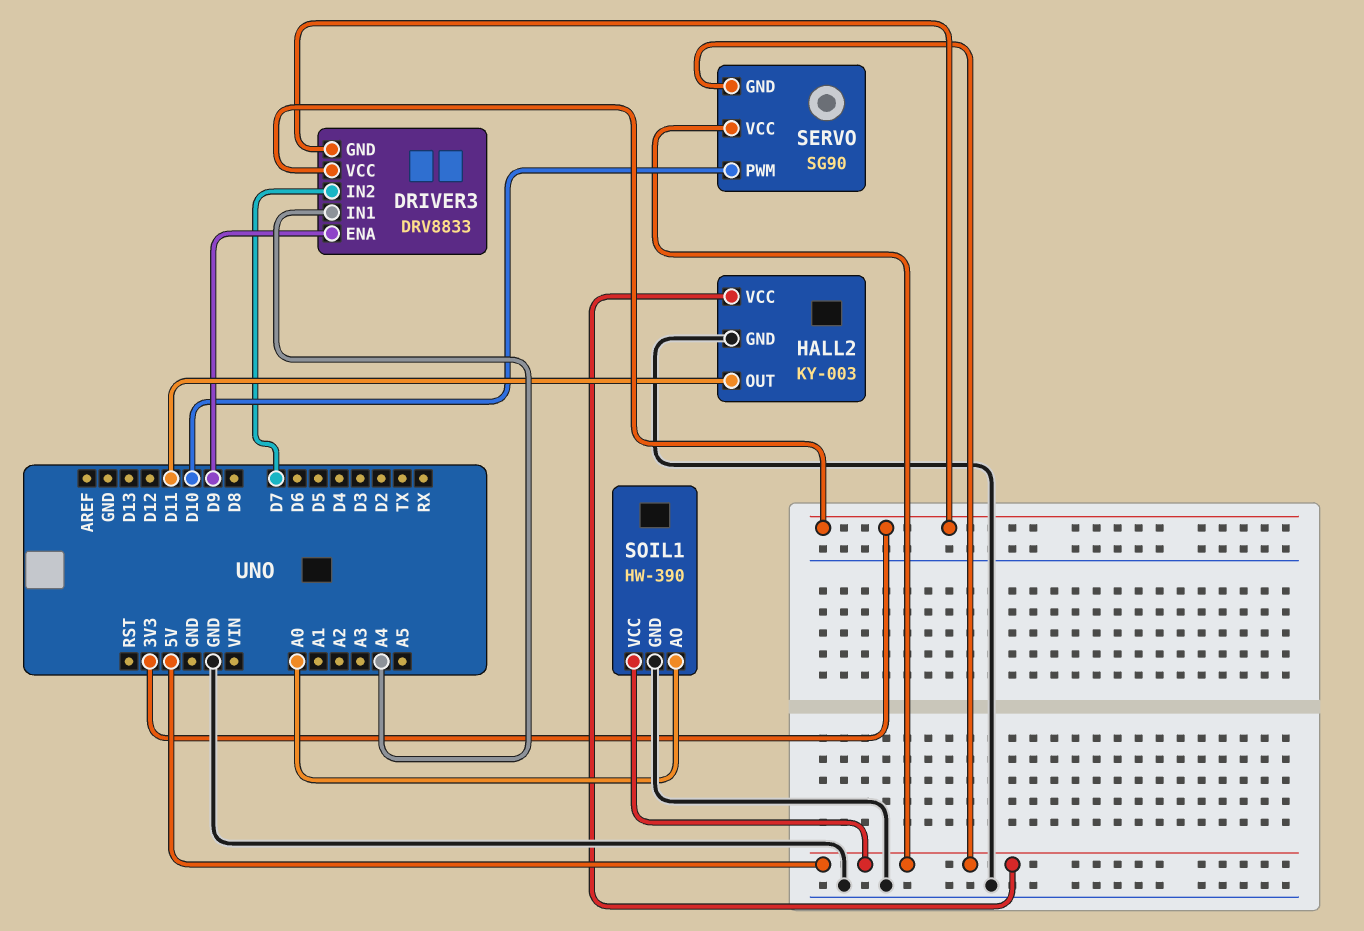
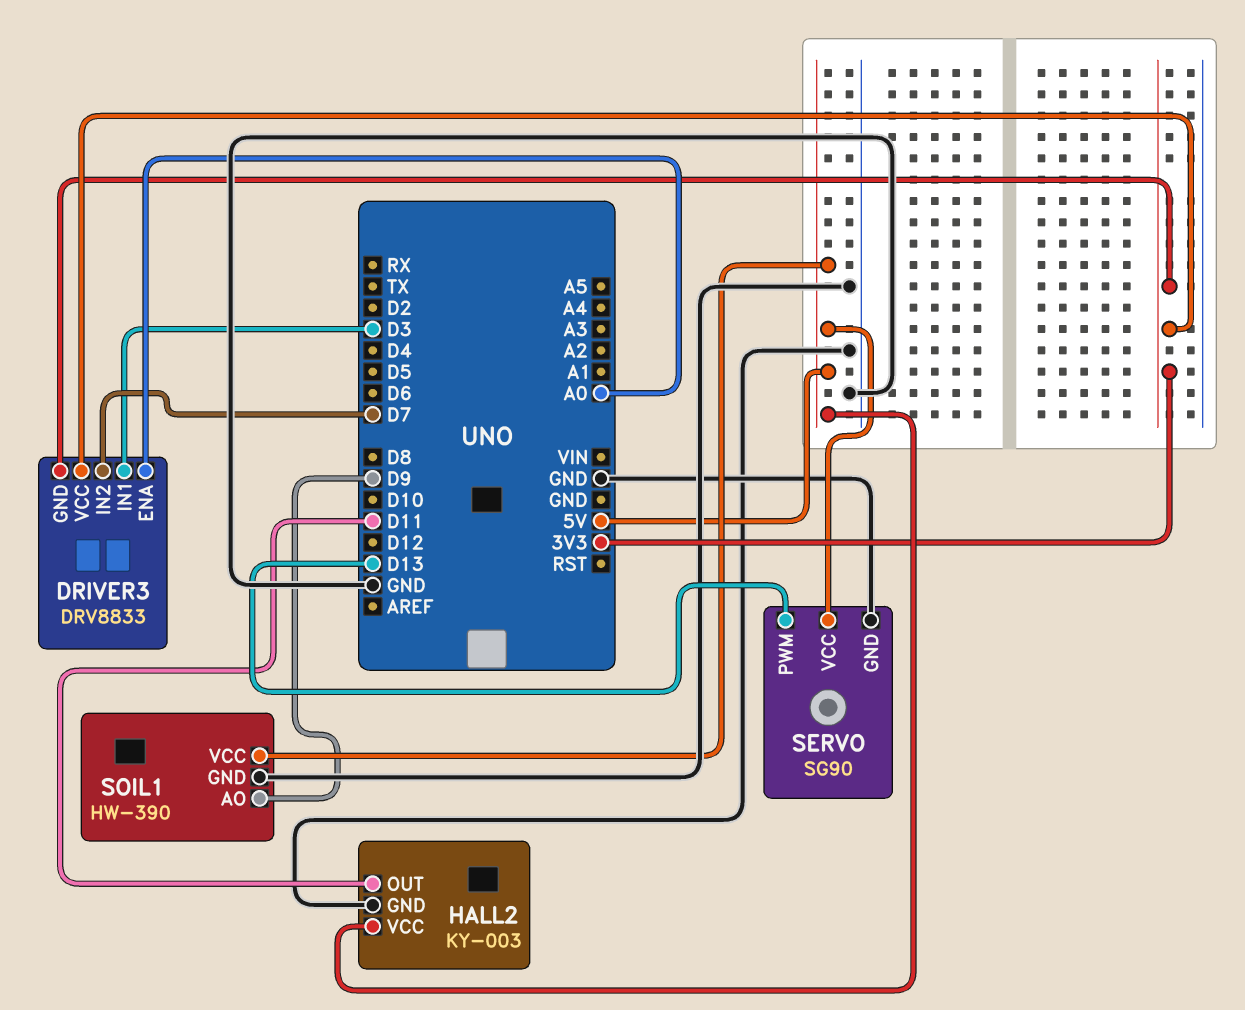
DRIVER3 pin ENA: D9 -> A0
DRIVER3 pin IN1: A4 -> D3
SERVO pin GND: 5V -> GND
SERVO pin PWM: D10 -> D13
SOIL1 pin AO: A0 -> D9

